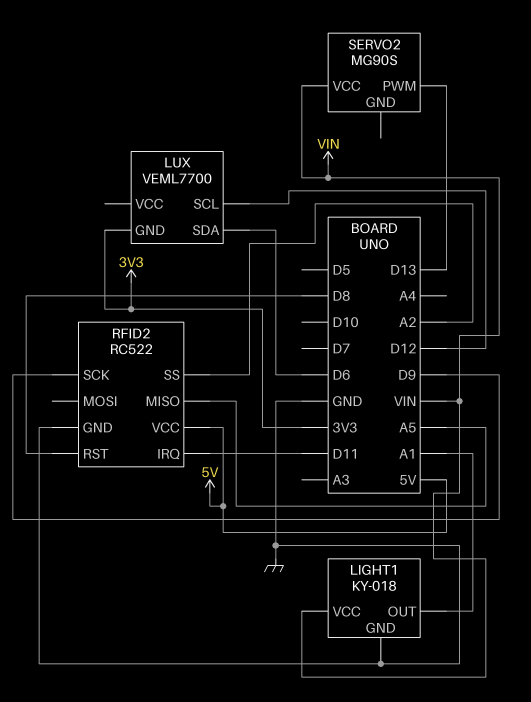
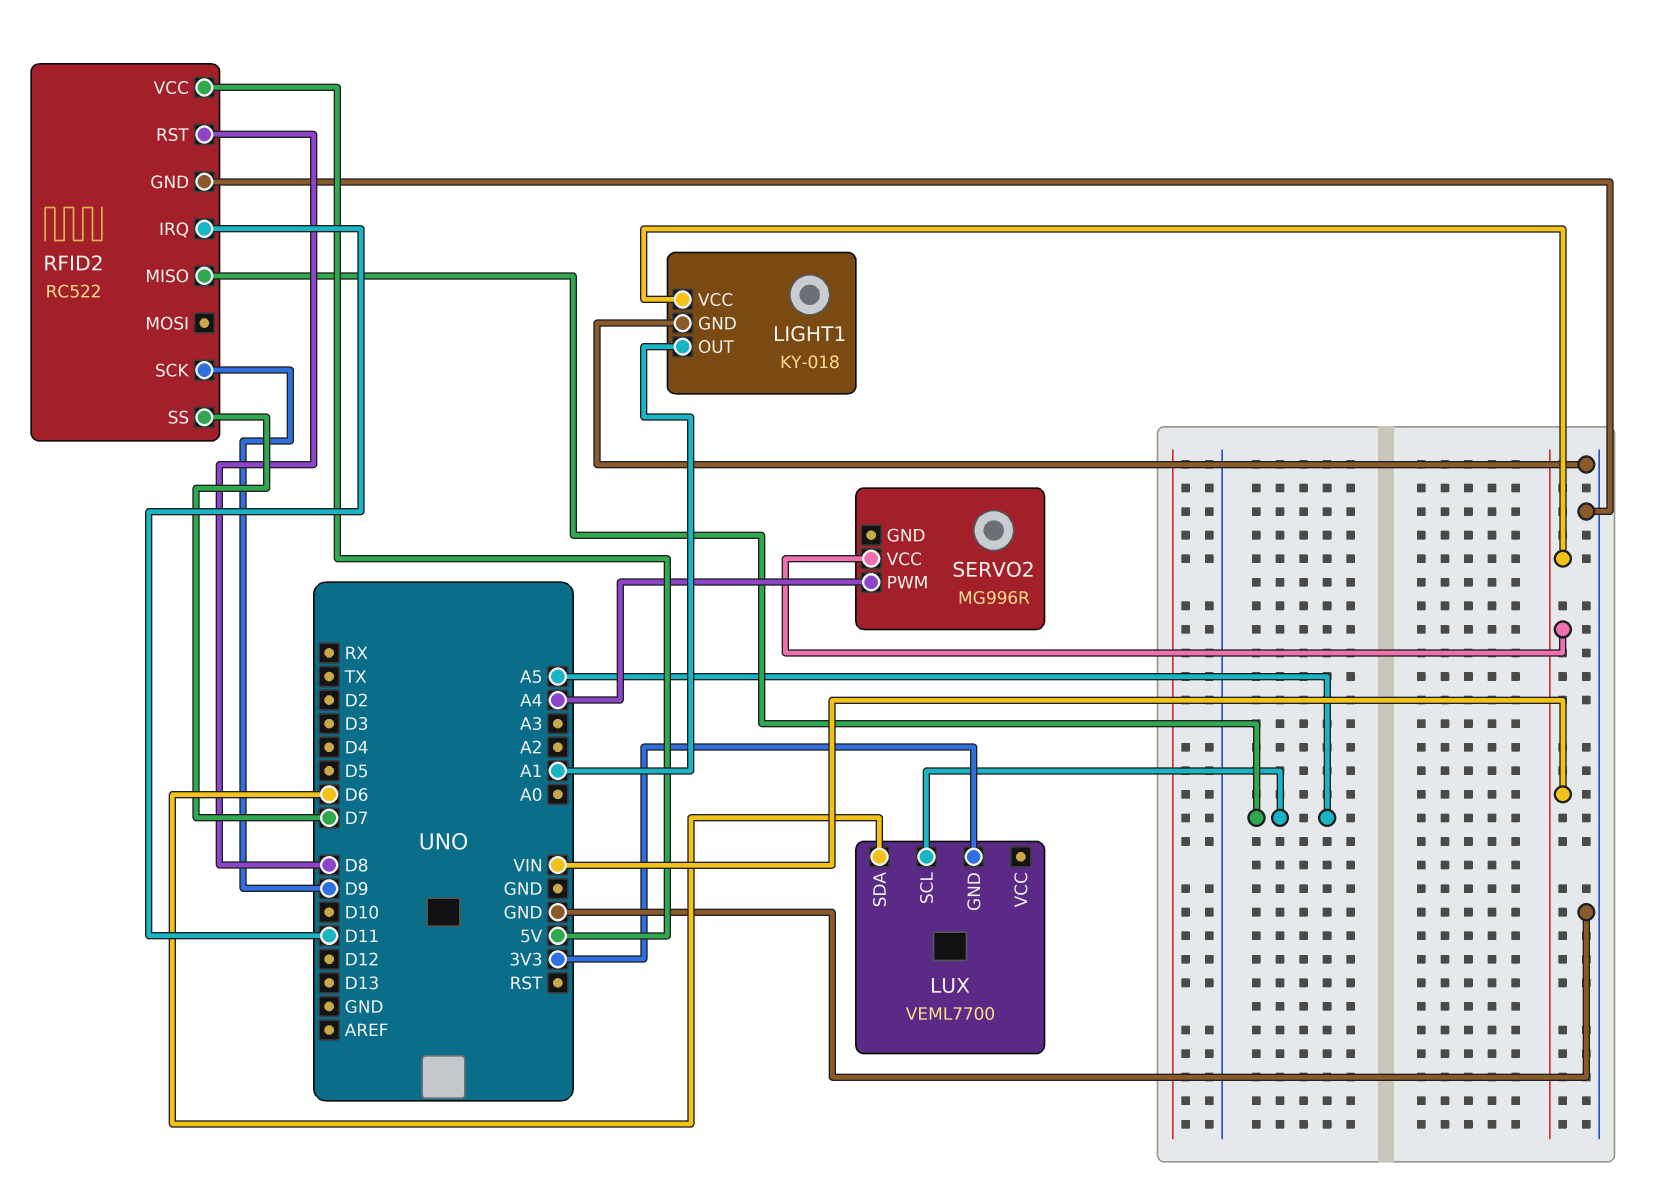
LUX pin SCL: D12 -> A5
RFID2 pin SS: A2 -> D7
SERVO2: MG90S -> MG996R
SERVO2 pin PWM: D13 -> A4

